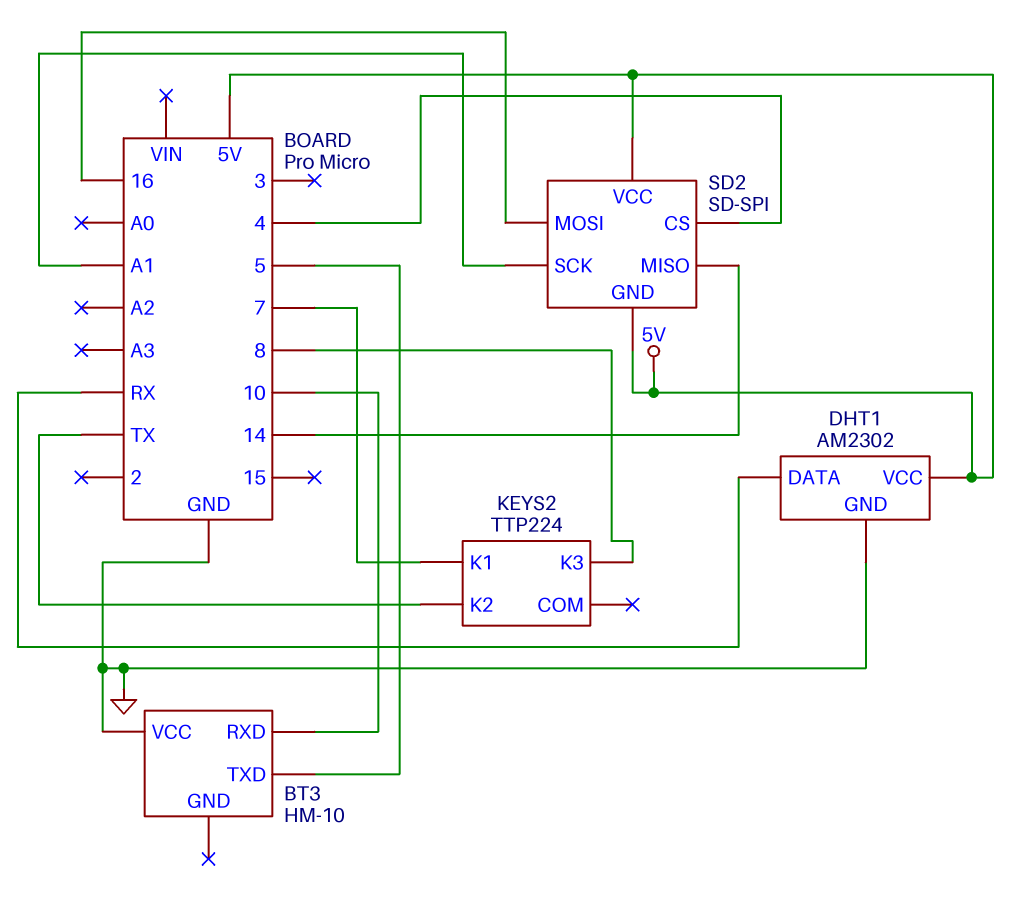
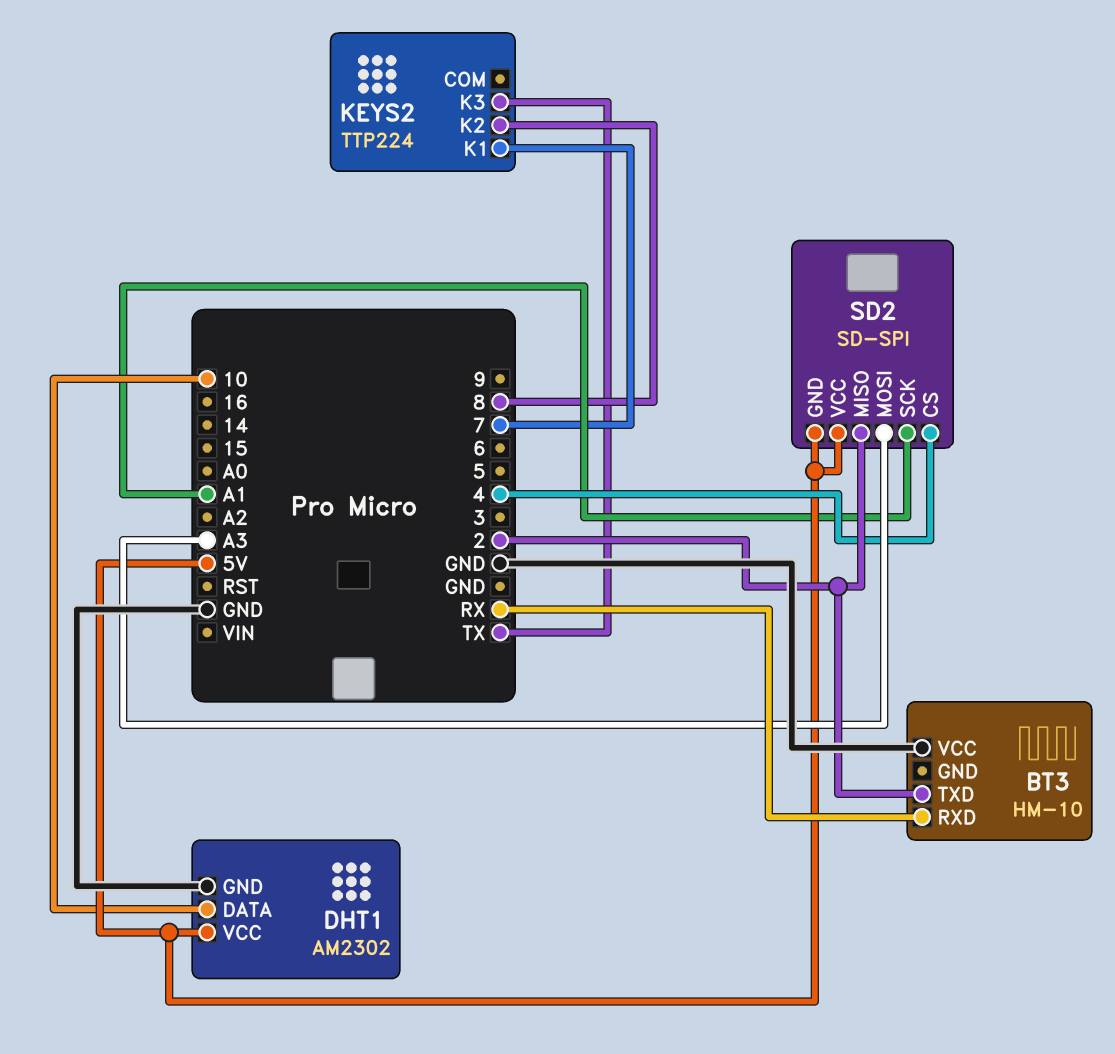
BT3 pin RXD: 10 -> RX
BT3 pin TXD: 5 -> 2
DHT1 pin DATA: RX -> 10
KEYS2 pin K2: TX -> 8
KEYS2 pin K3: 8 -> TX
SD2 pin MISO: 14 -> 2
SD2 pin MOSI: 16 -> A3

